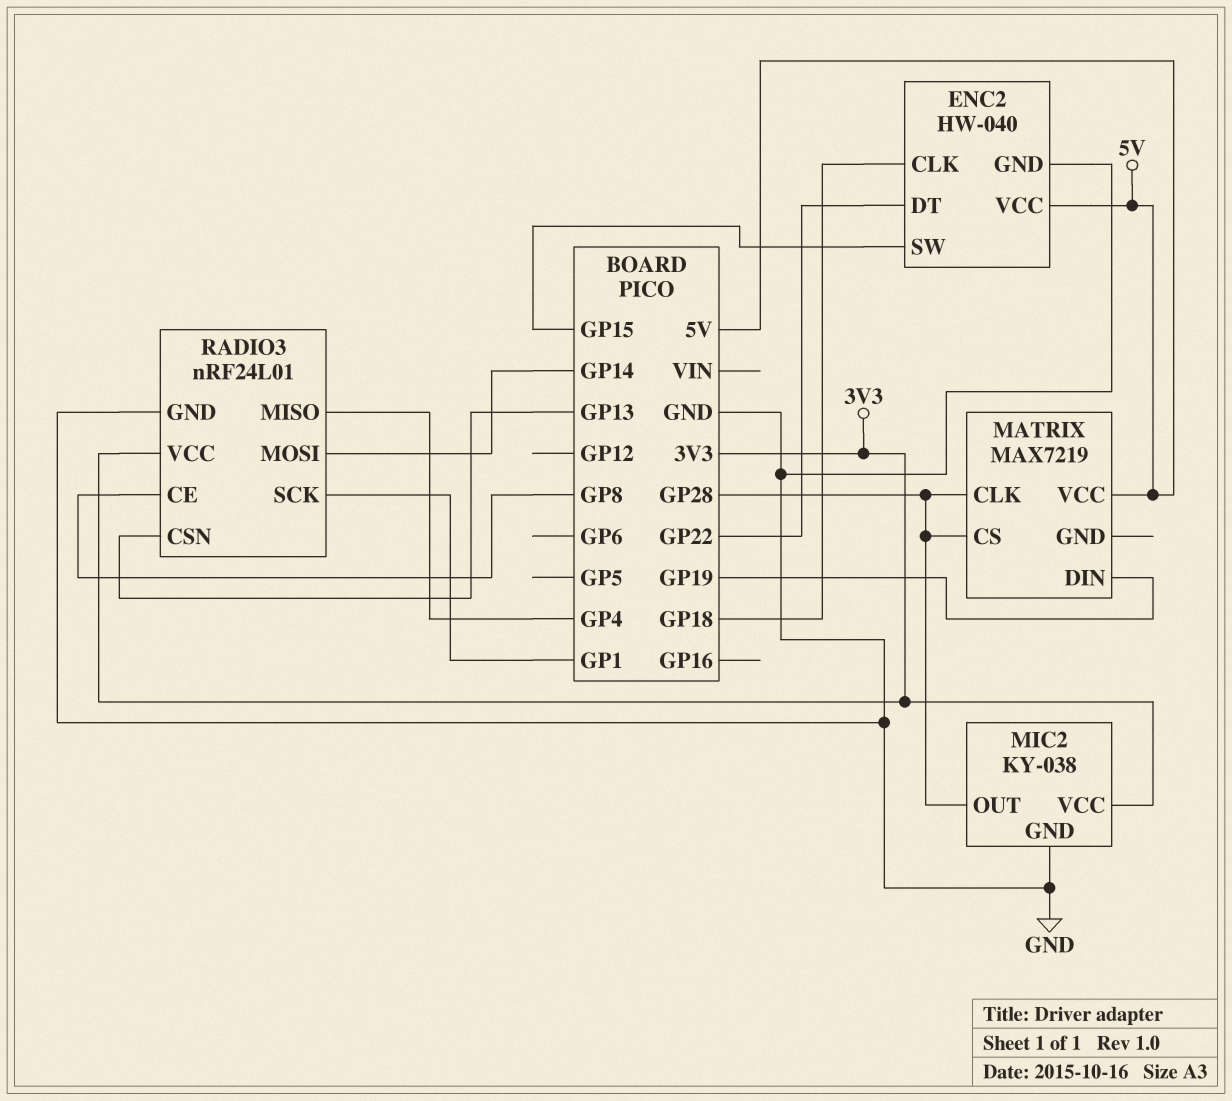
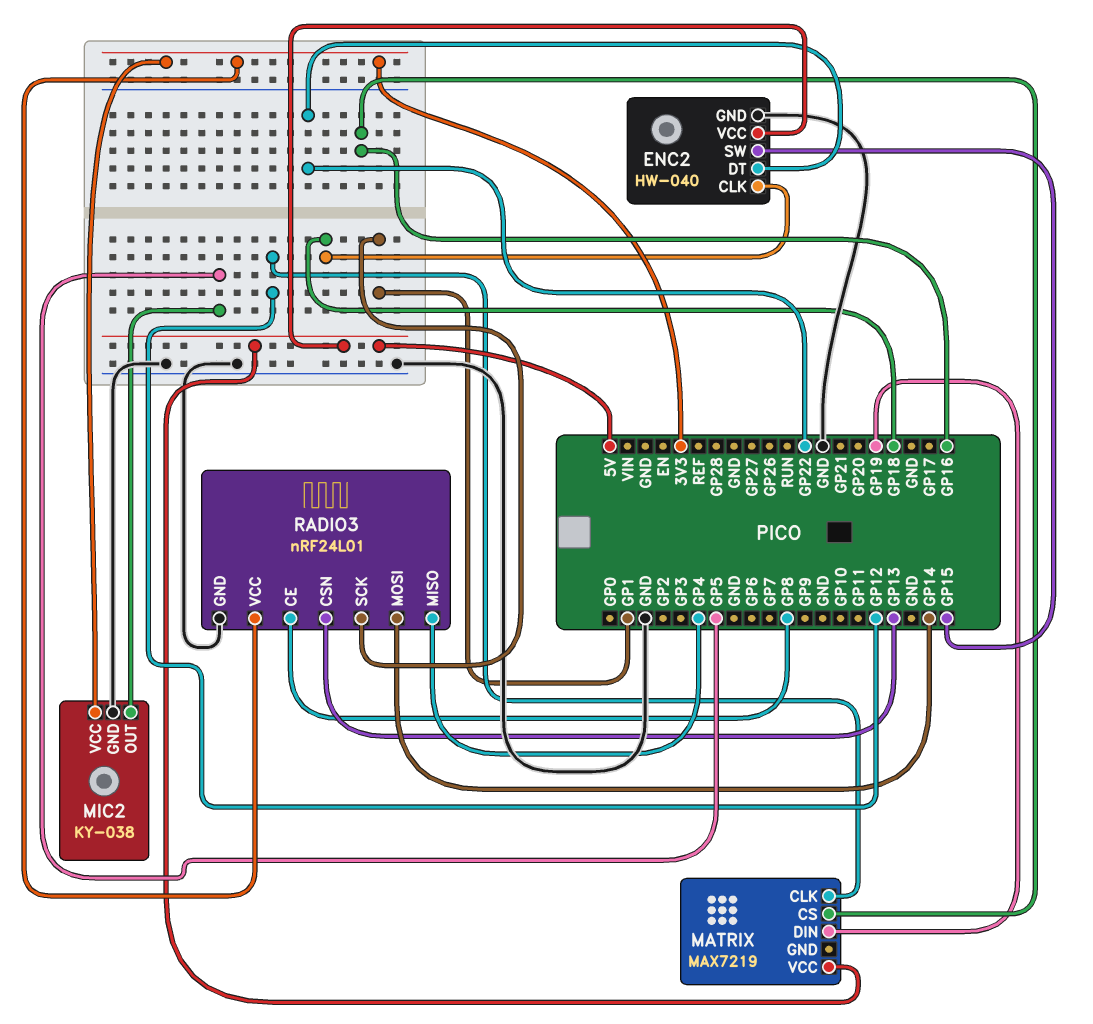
MATRIX pin CLK: GP28 -> GP12
MATRIX pin CS: GP28 -> GP16
MIC2 pin OUT: GP28 -> GP5

